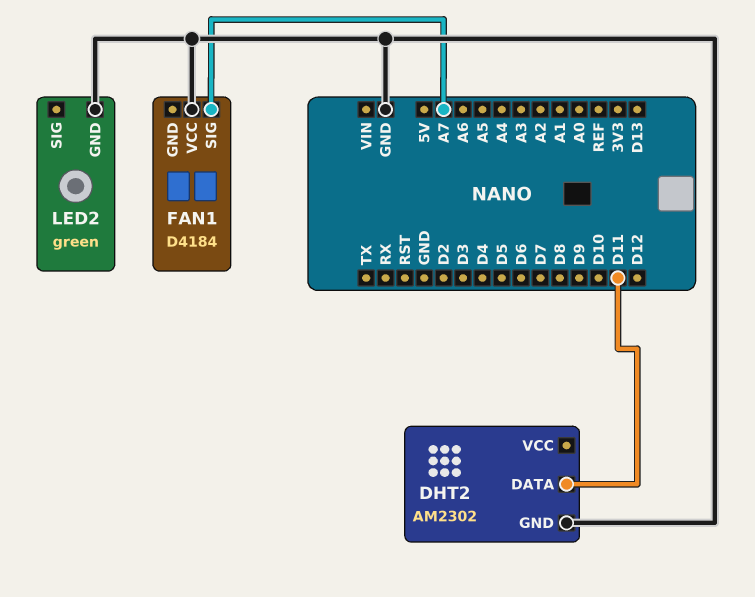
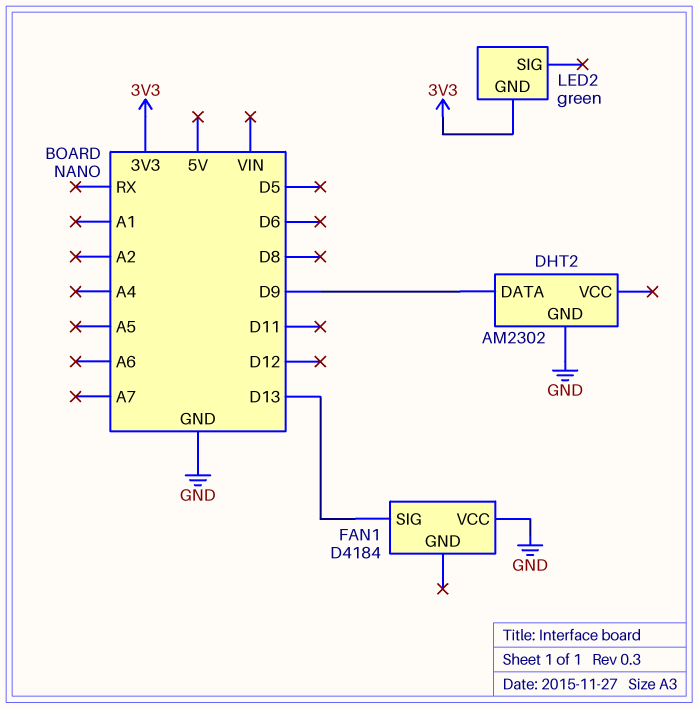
DHT2 pin DATA: D11 -> D9
FAN1 pin SIG: A7 -> D13
LED2 pin GND: GND -> 3V3

